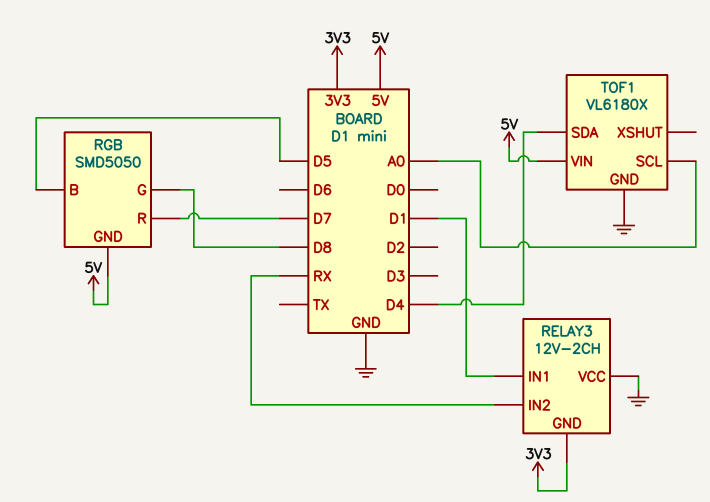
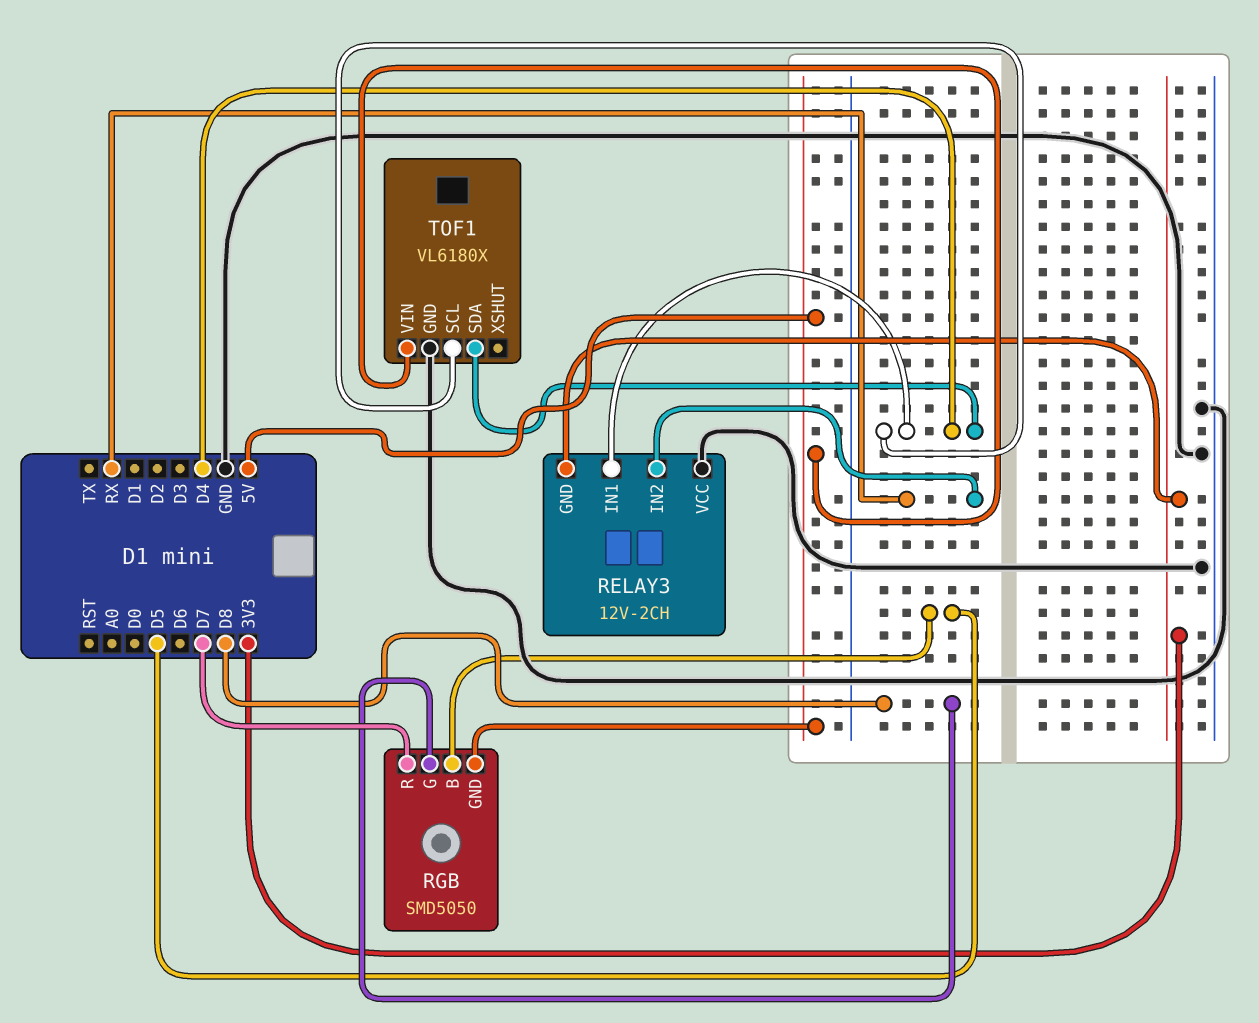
RELAY3 pin IN1: D1 -> D4
TOF1 pin SCL: A0 -> D4

